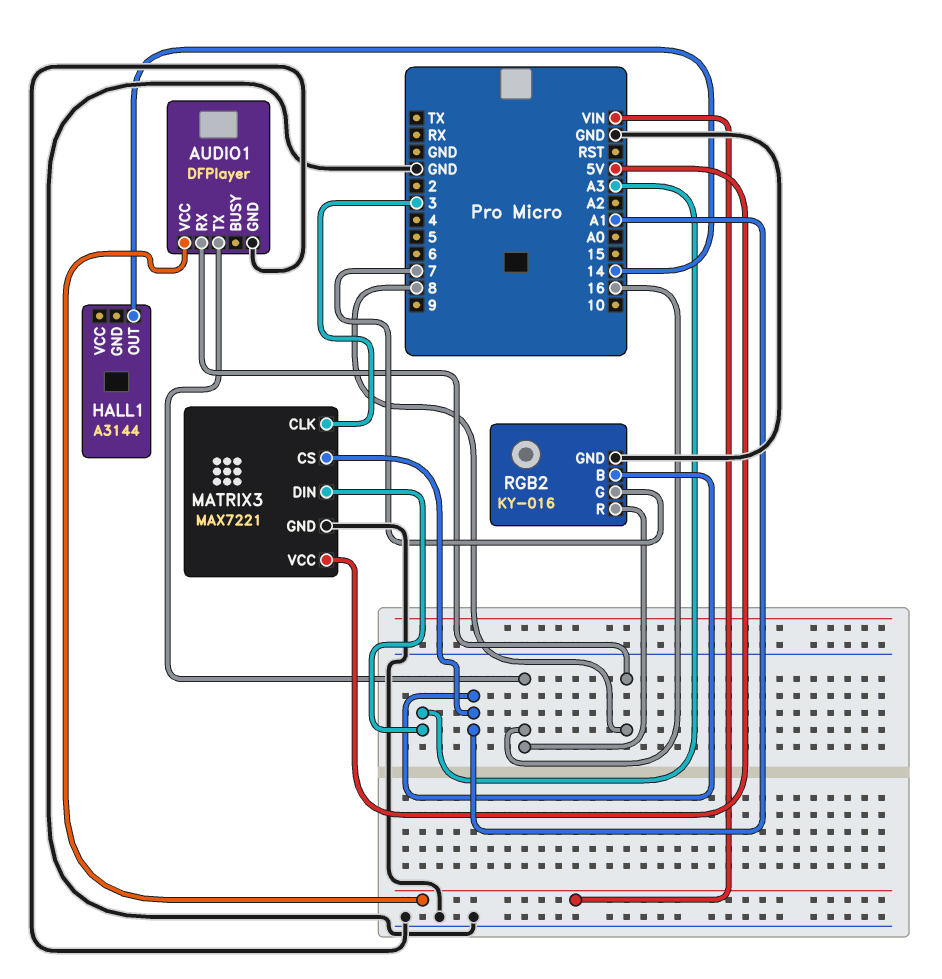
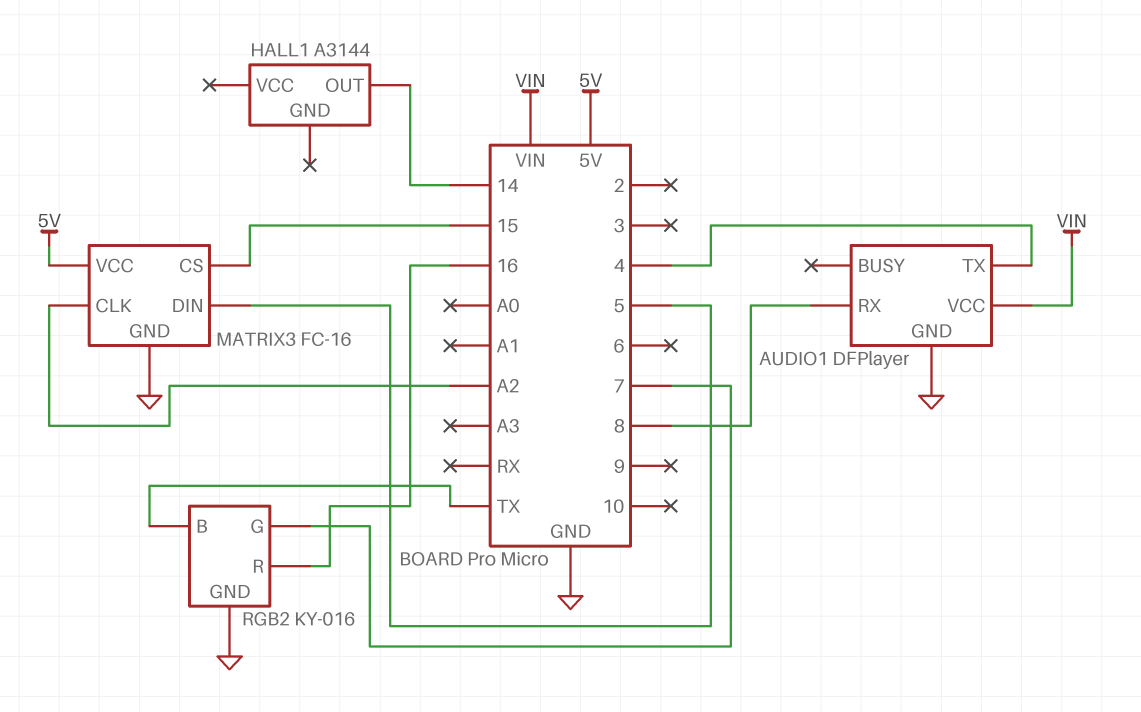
AUDIO1 pin TX: 16 -> 4
MATRIX3: MAX7221 -> FC-16
MATRIX3 pin CLK: 3 -> A2
MATRIX3 pin CS: A1 -> 15
MATRIX3 pin DIN: A3 -> 5
RGB2 pin B: A1 -> TX

